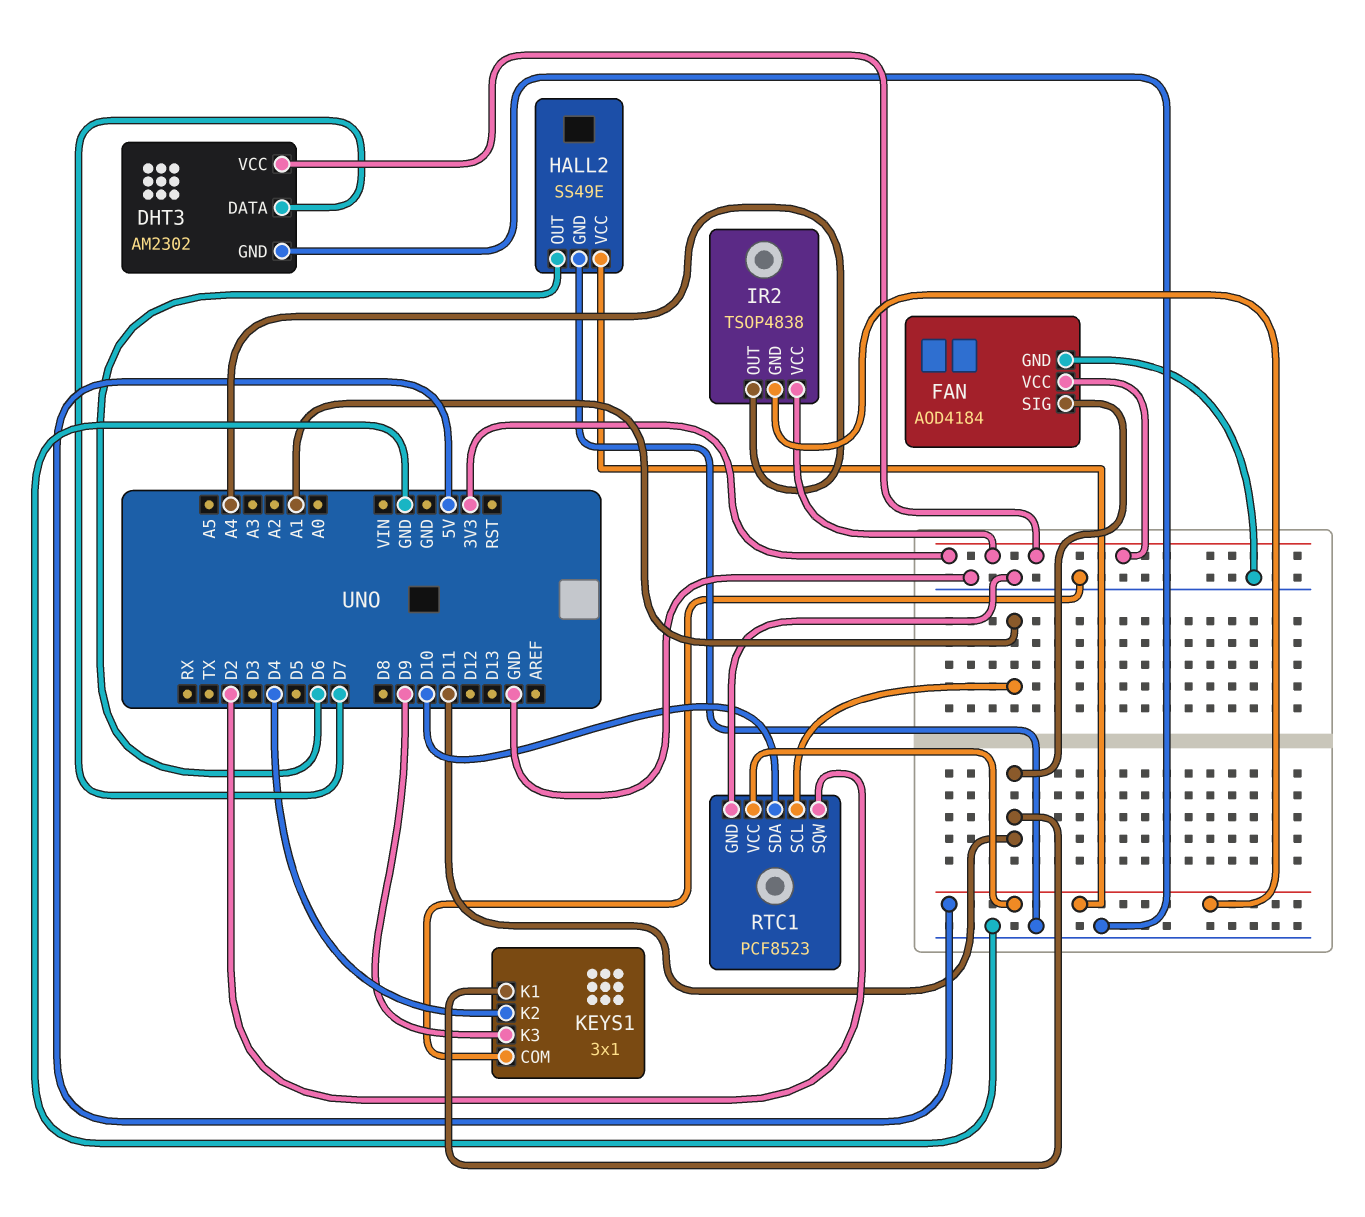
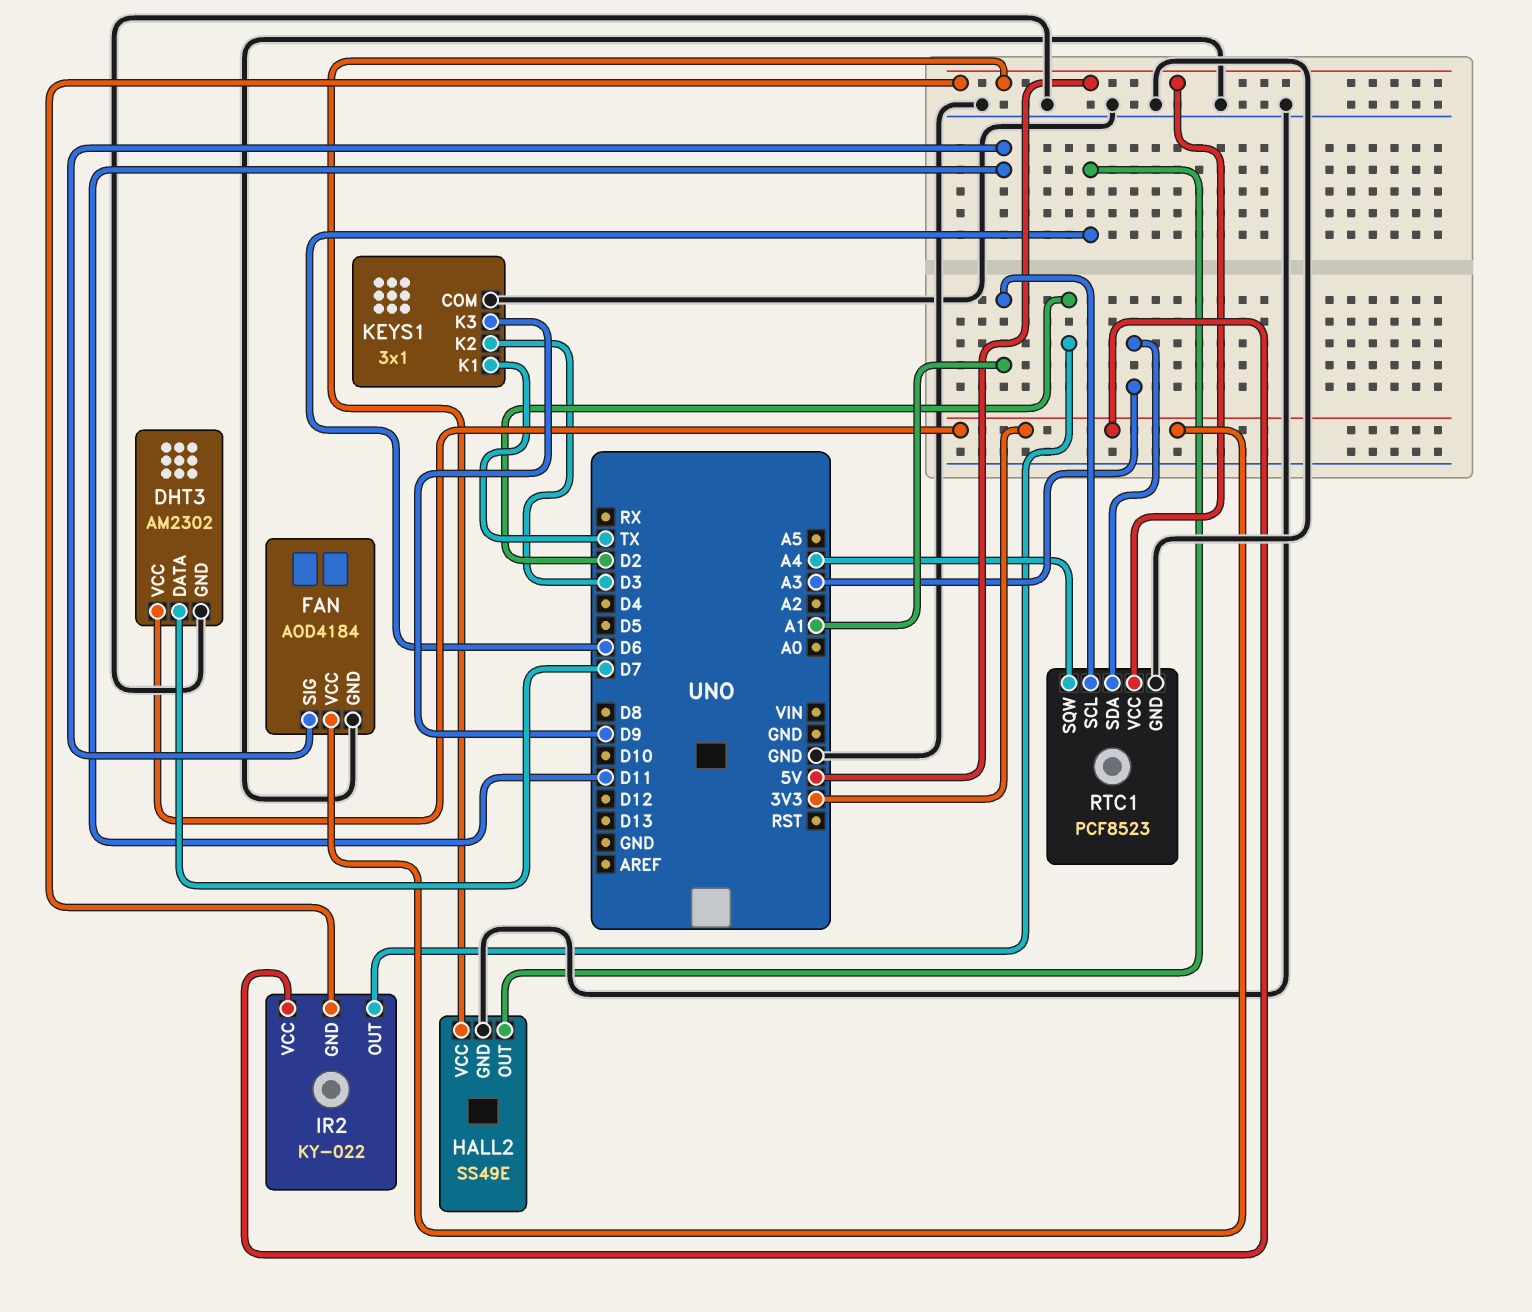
IR2: TSOP4838 -> KY-022
IR2 pin OUT: A4 -> D2
KEYS1 pin K1: D11 -> TX
KEYS1 pin K2: D4 -> D3
RTC1 pin SDA: D10 -> A3
RTC1 pin SQW: D2 -> A4

